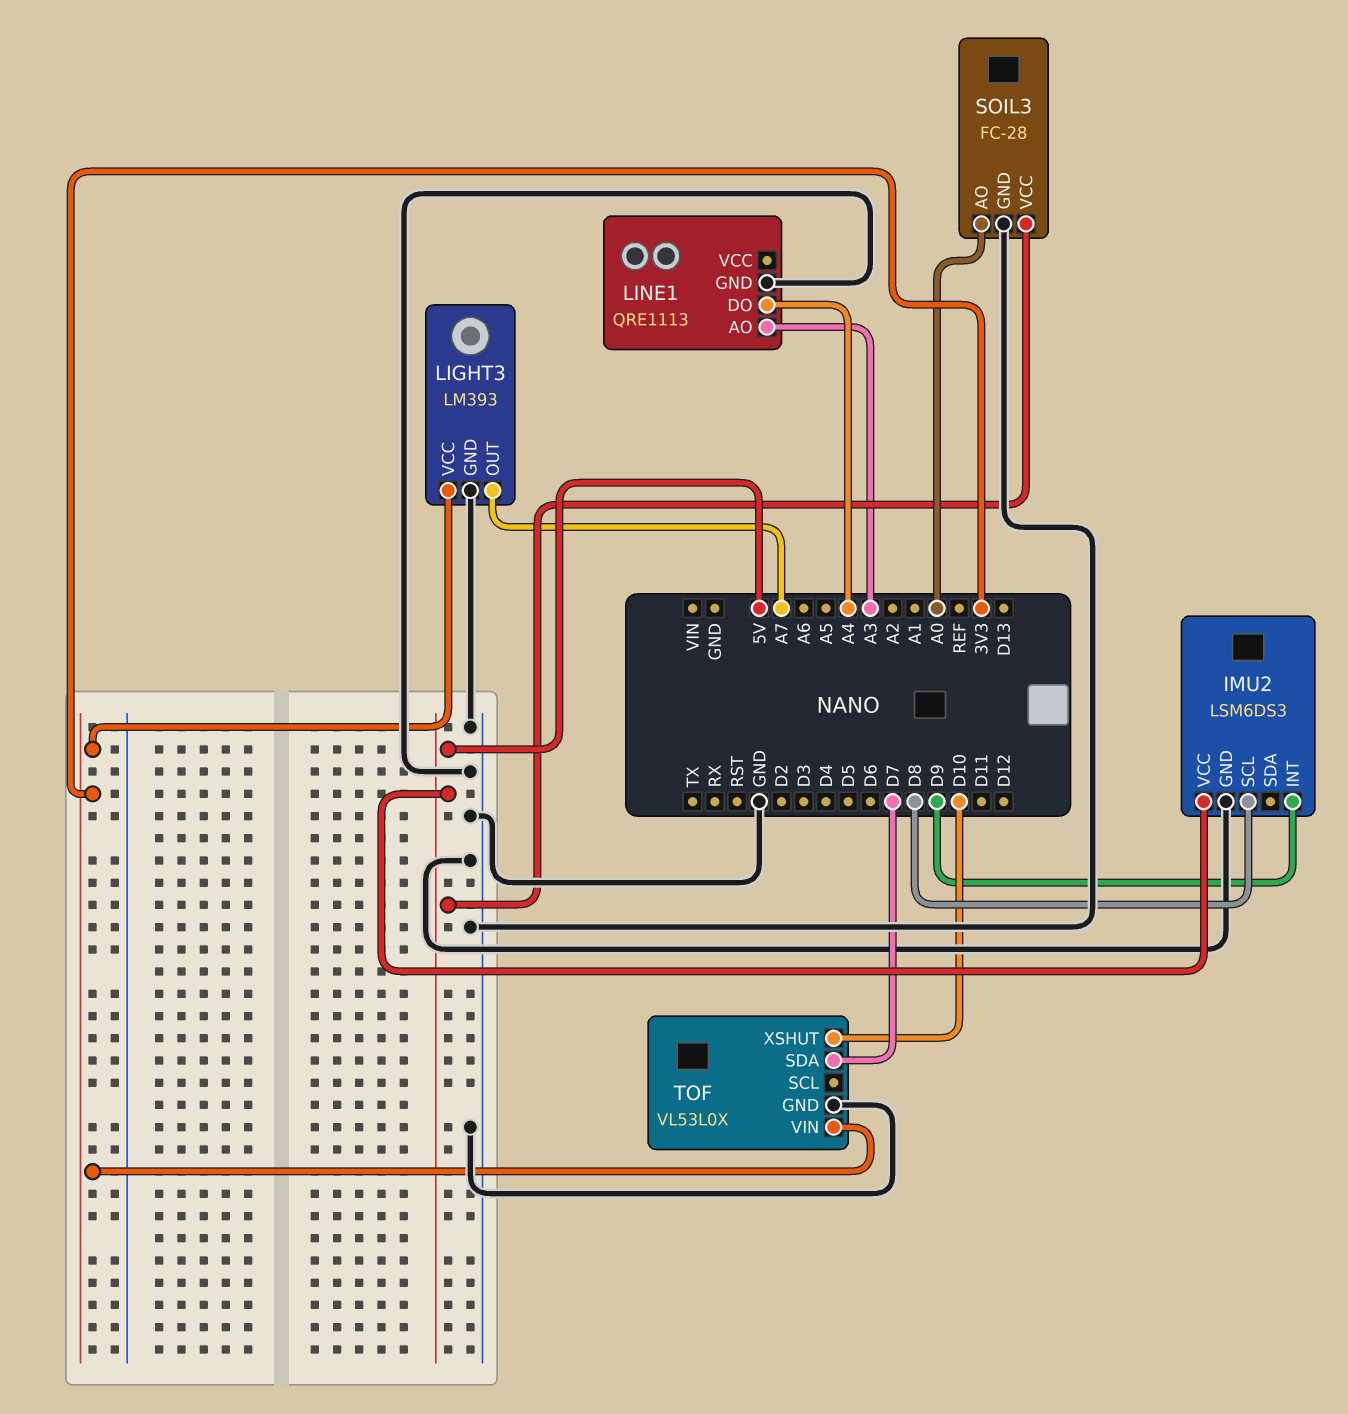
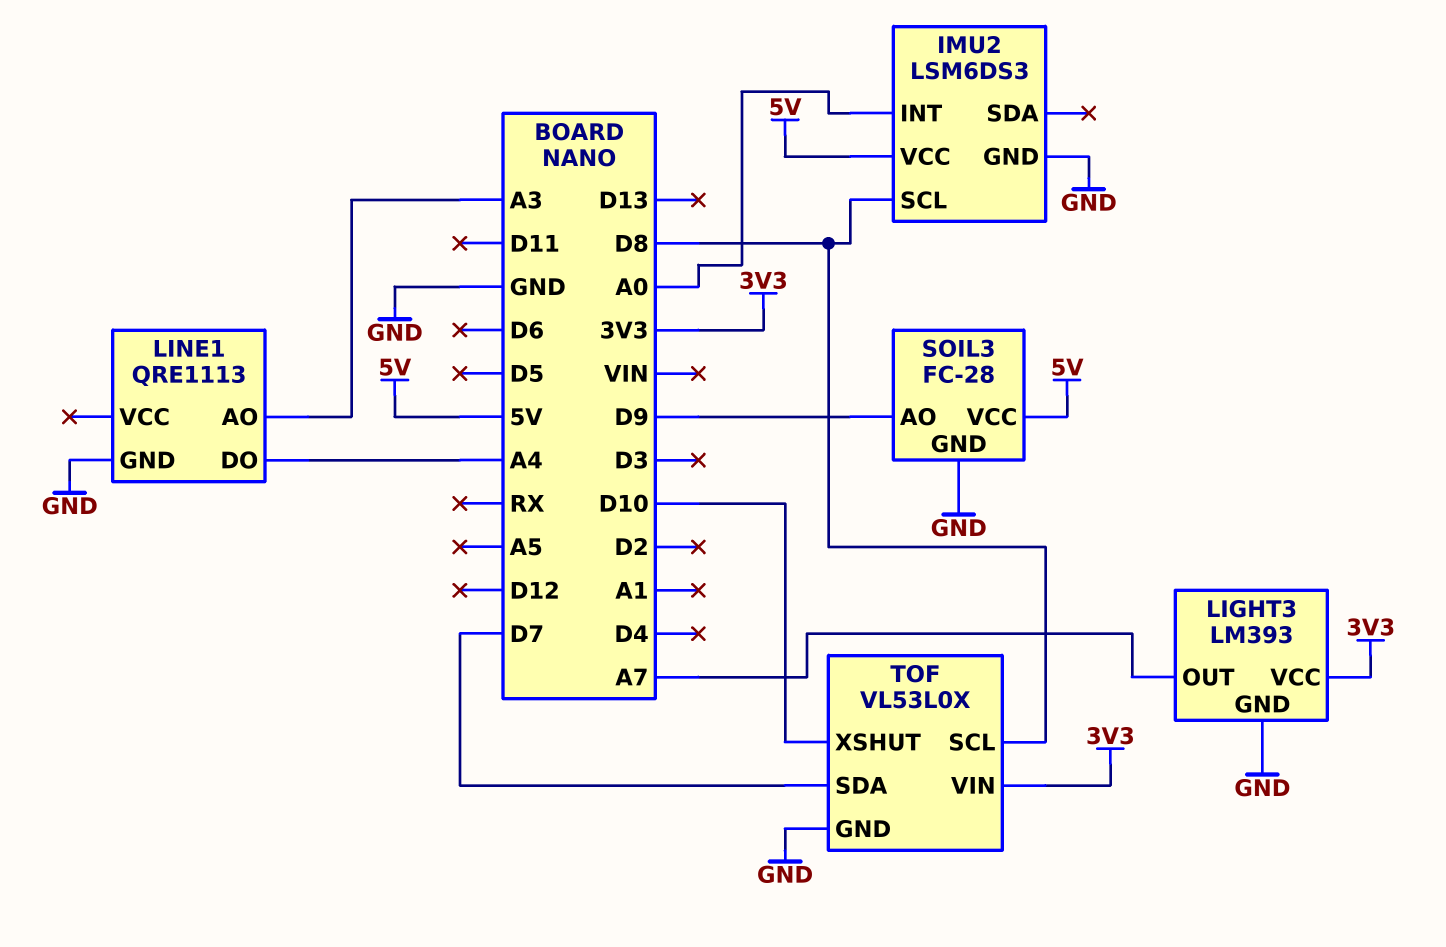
IMU2 pin INT: D9 -> A0
SOIL3 pin AO: A0 -> D9
TOF pin SCL: none -> D8

